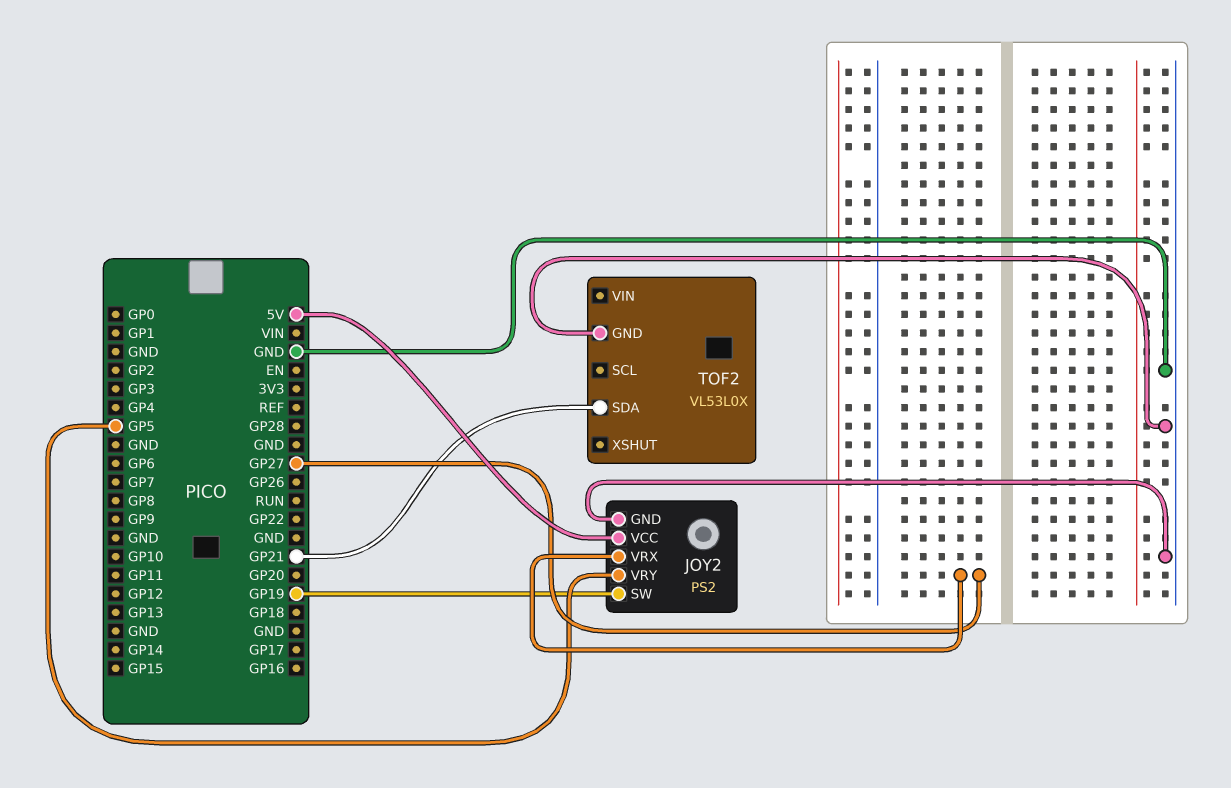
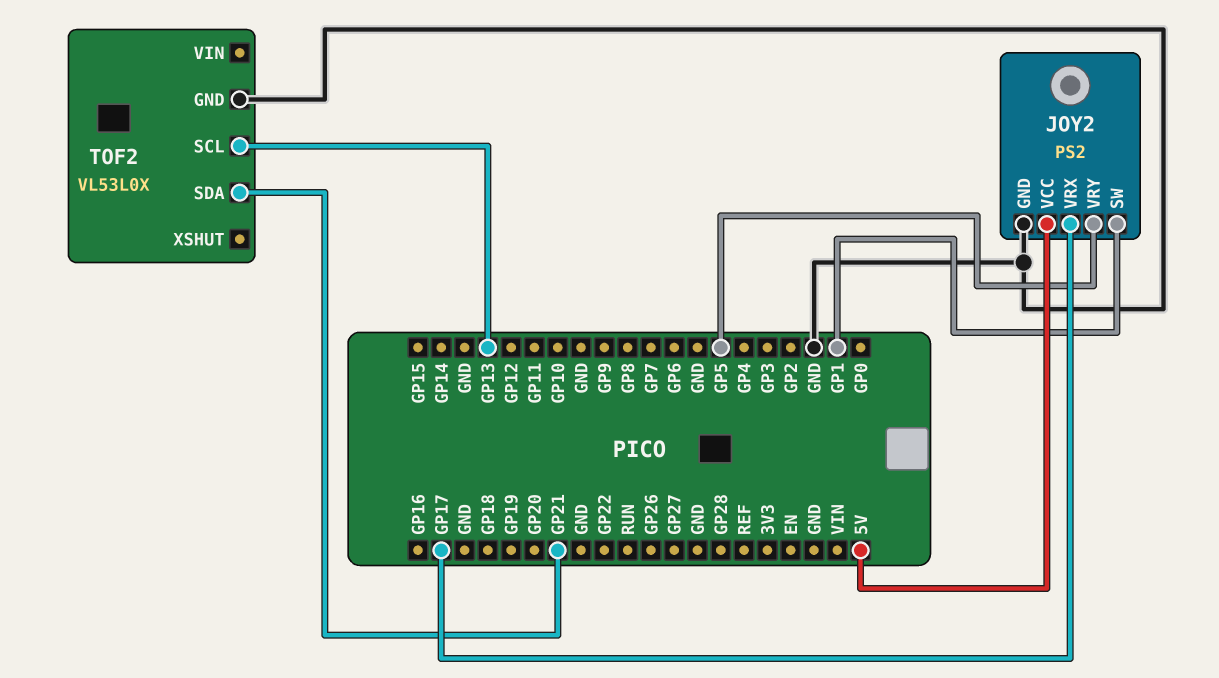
JOY2 pin SW: GP19 -> GP1
JOY2 pin VRX: GP27 -> GP17
TOF2 pin SCL: none -> GP13

